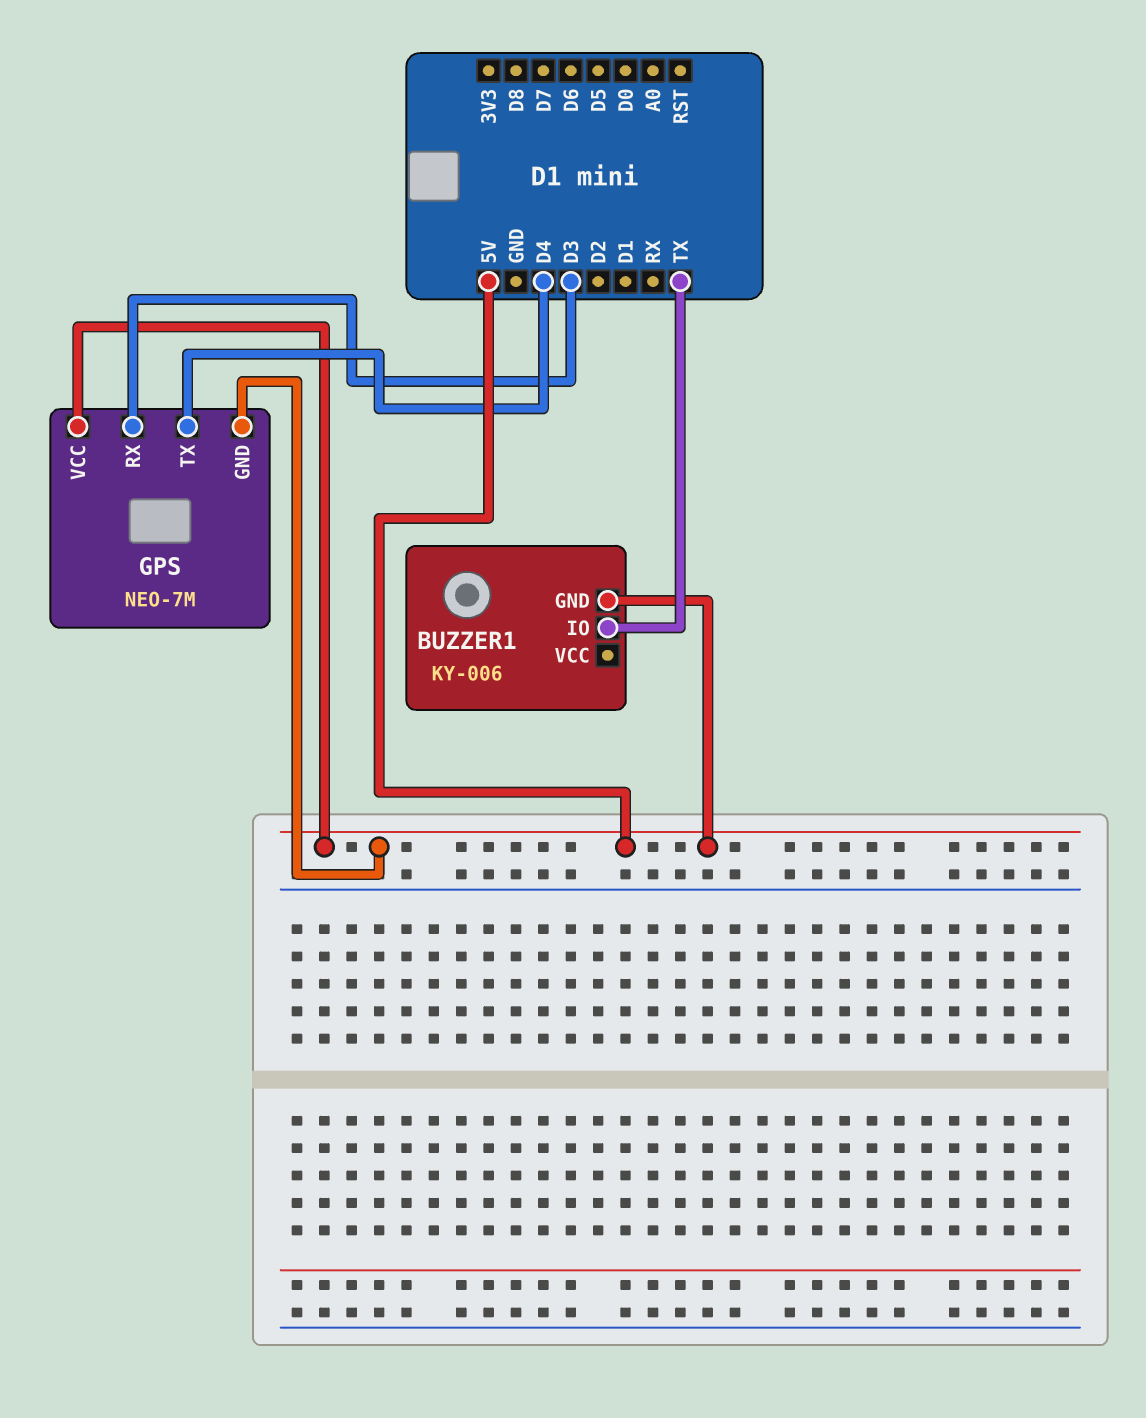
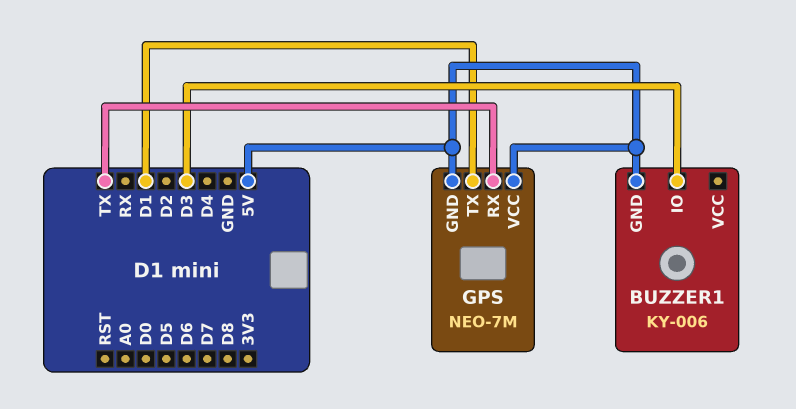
BUZZER1 pin IO: TX -> D3
GPS pin RX: D3 -> TX
GPS pin TX: D4 -> D1

